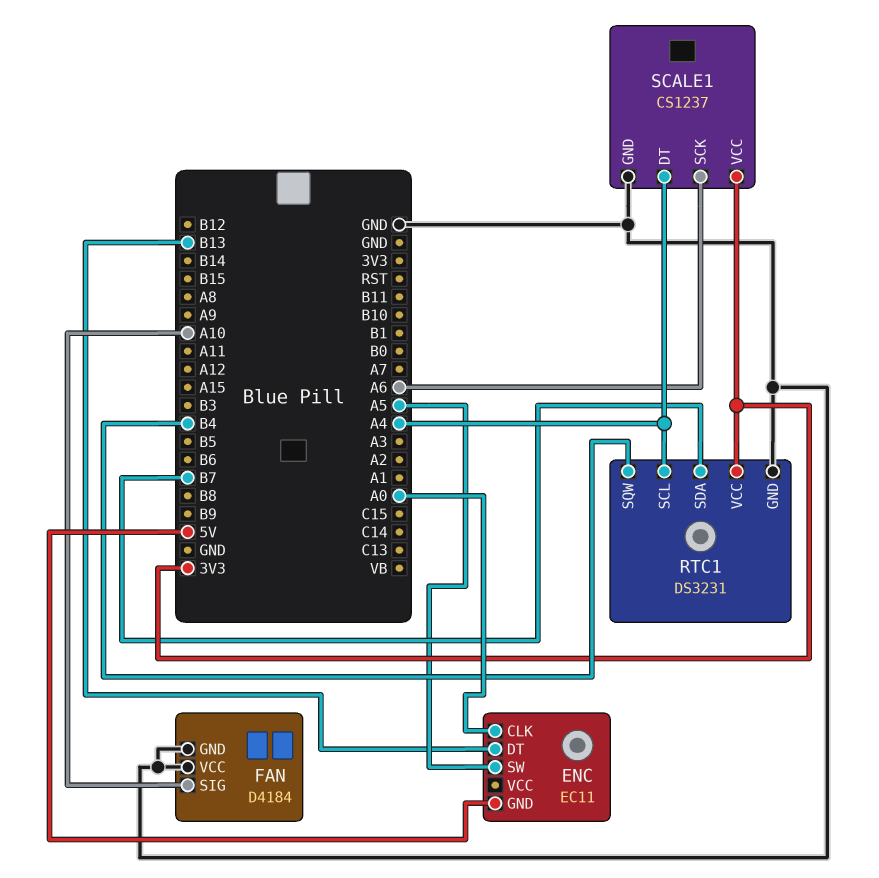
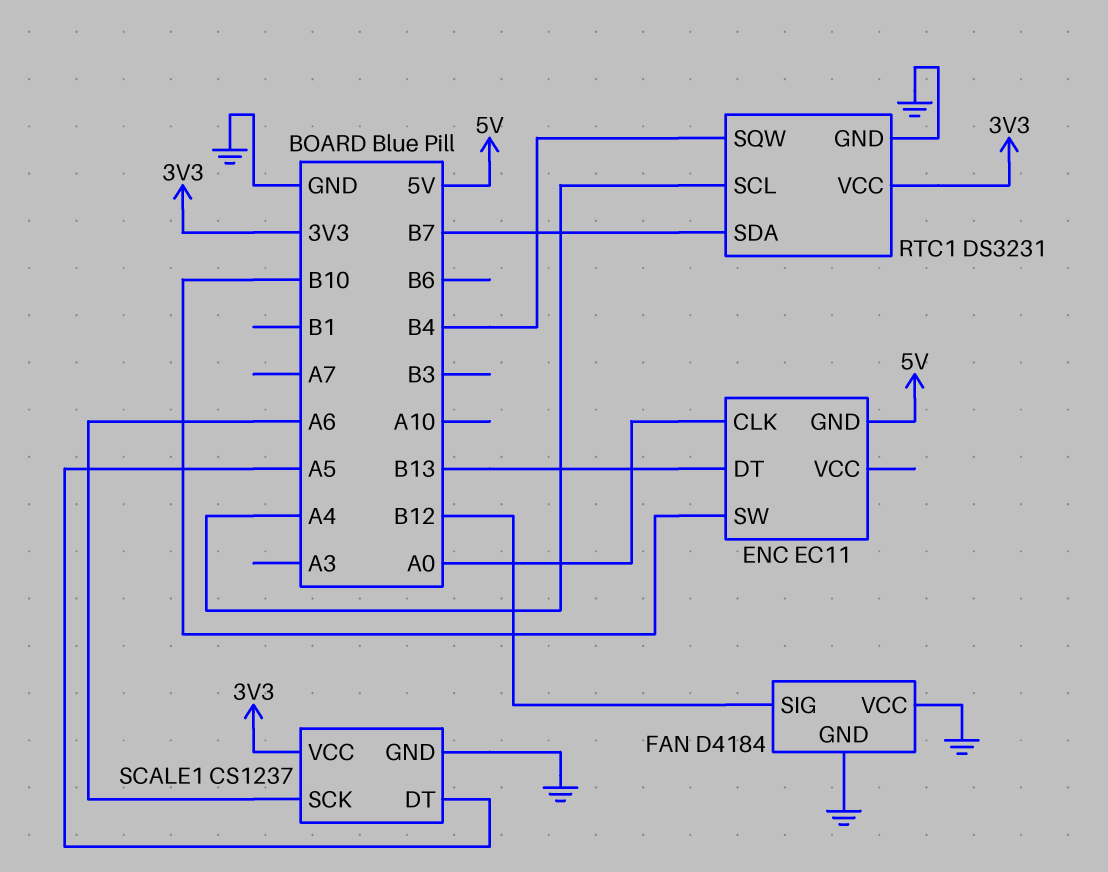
ENC pin SW: A5 -> B10
FAN pin SIG: A10 -> B12
SCALE1 pin DT: A4 -> A5

